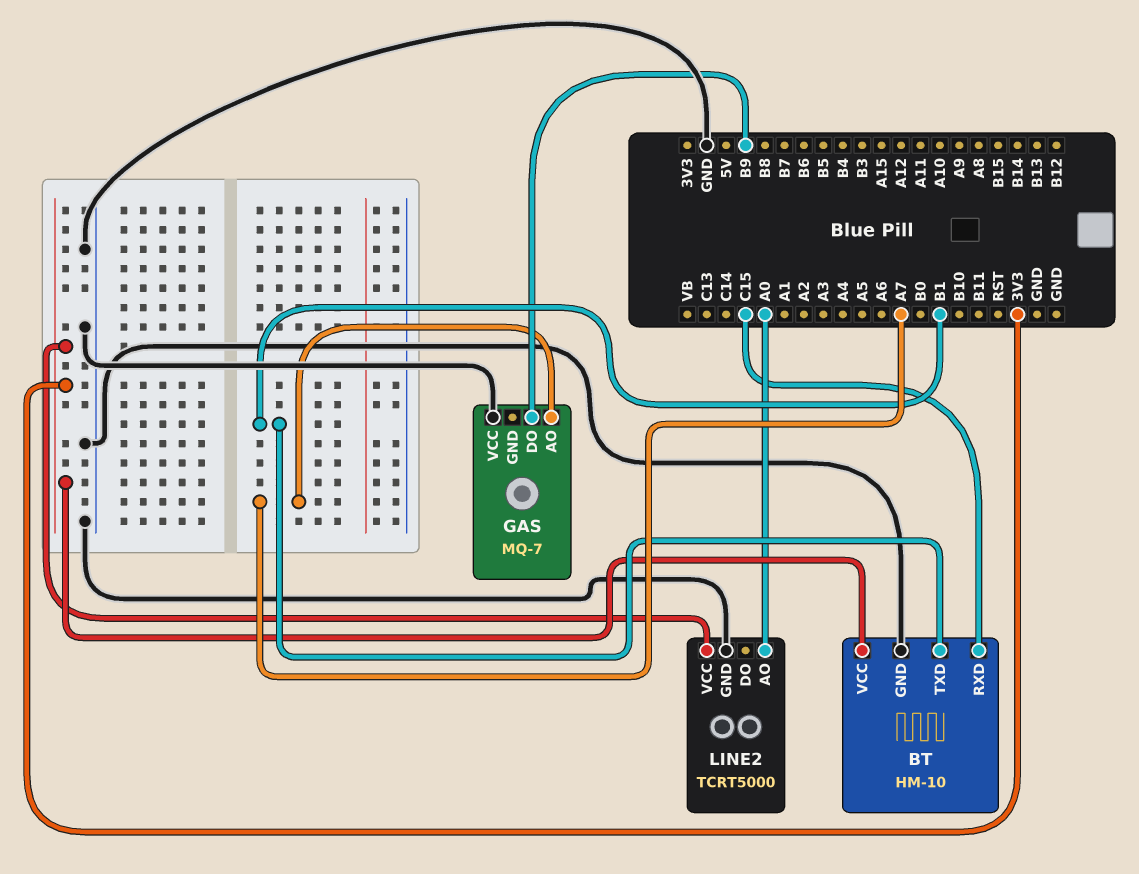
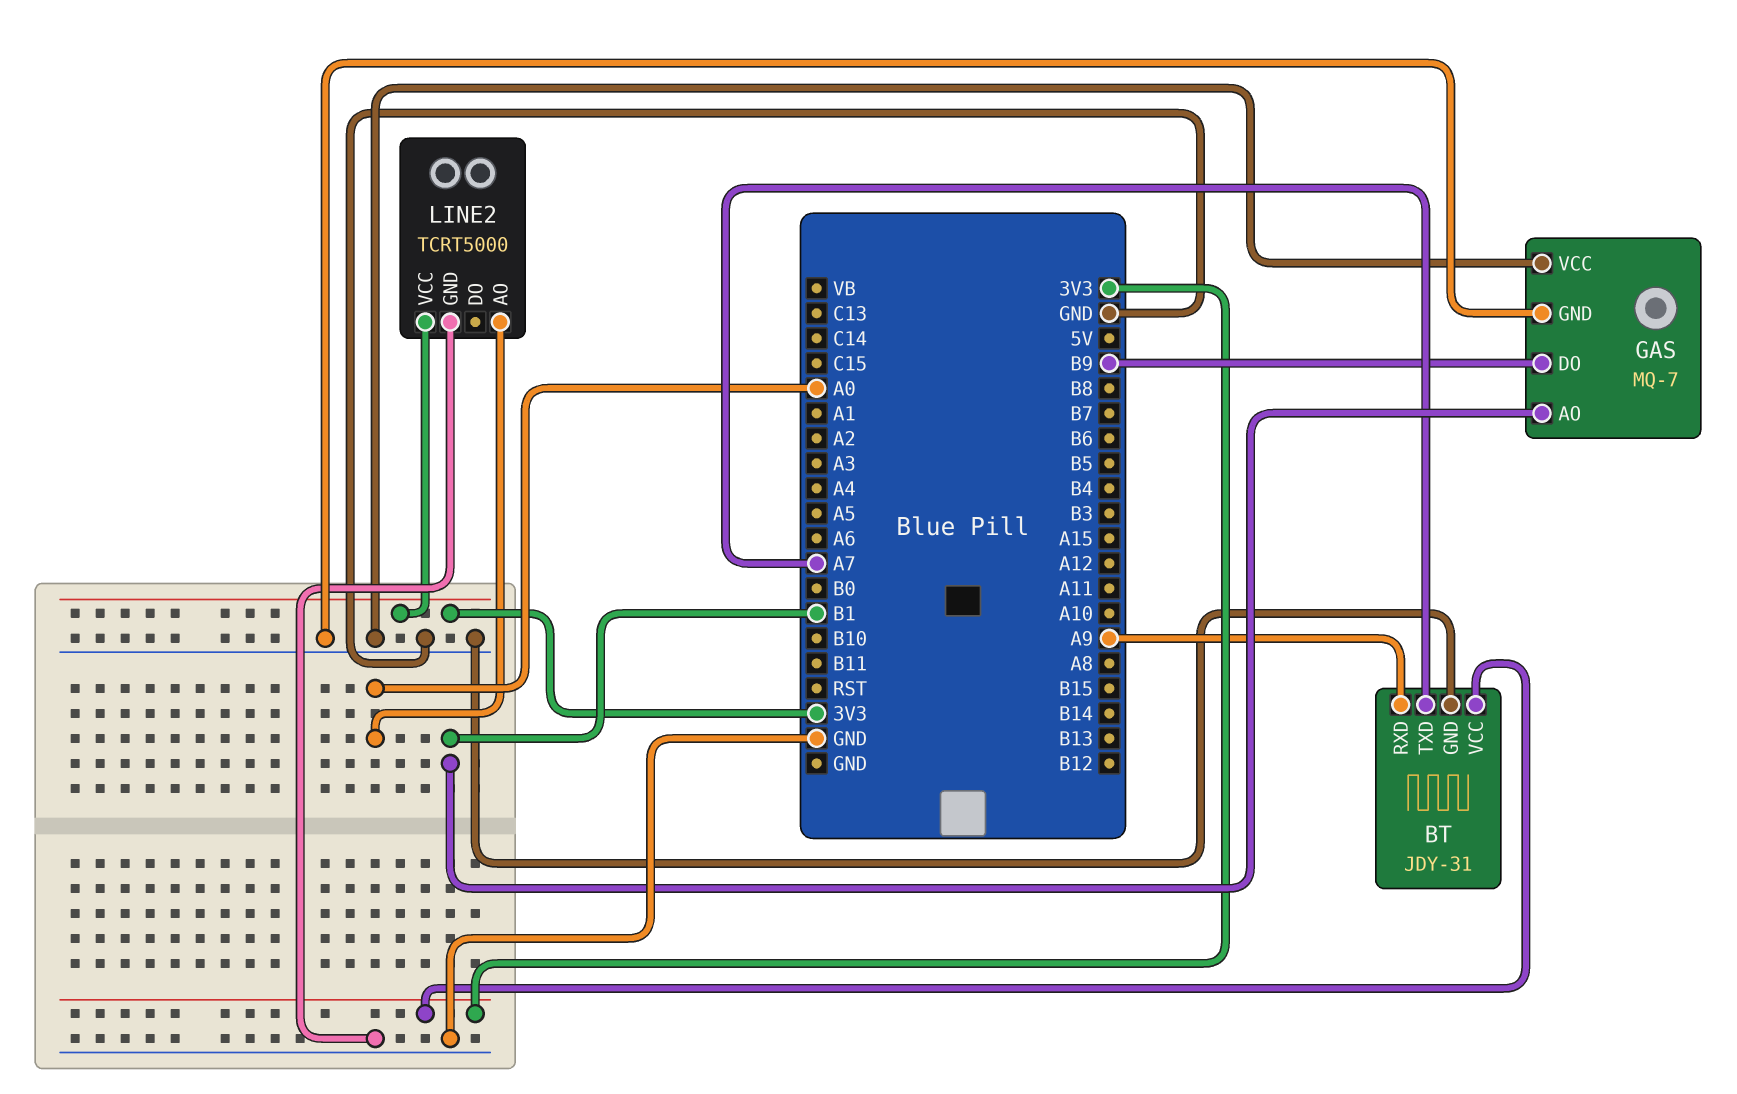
BT: HM-10 -> JDY-31
BT pin RXD: C15 -> A9
BT pin TXD: B1 -> A7
GAS pin AO: A7 -> B1
GAS pin GND: none -> GND

